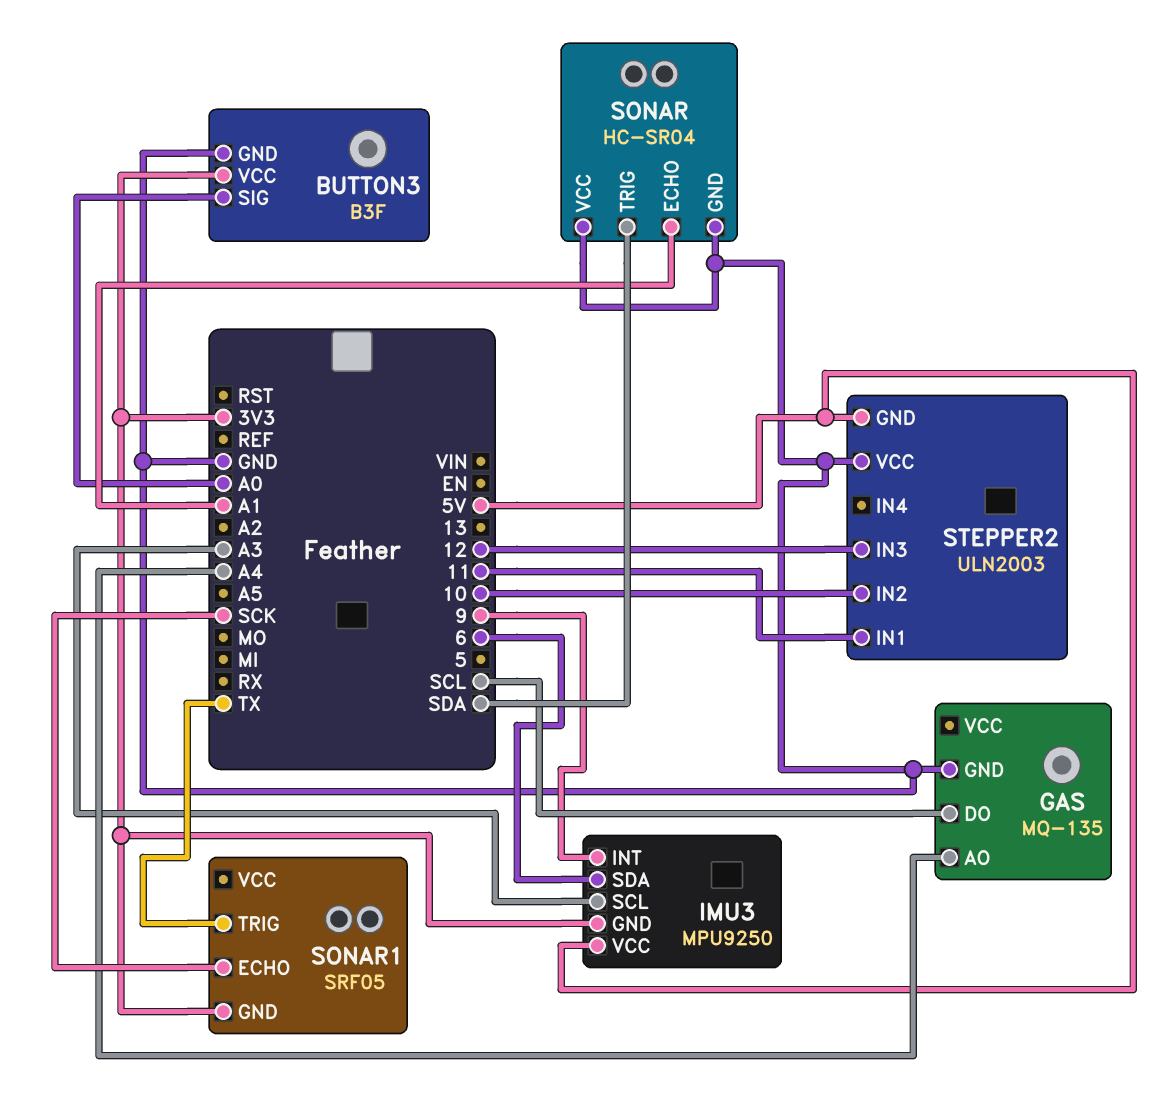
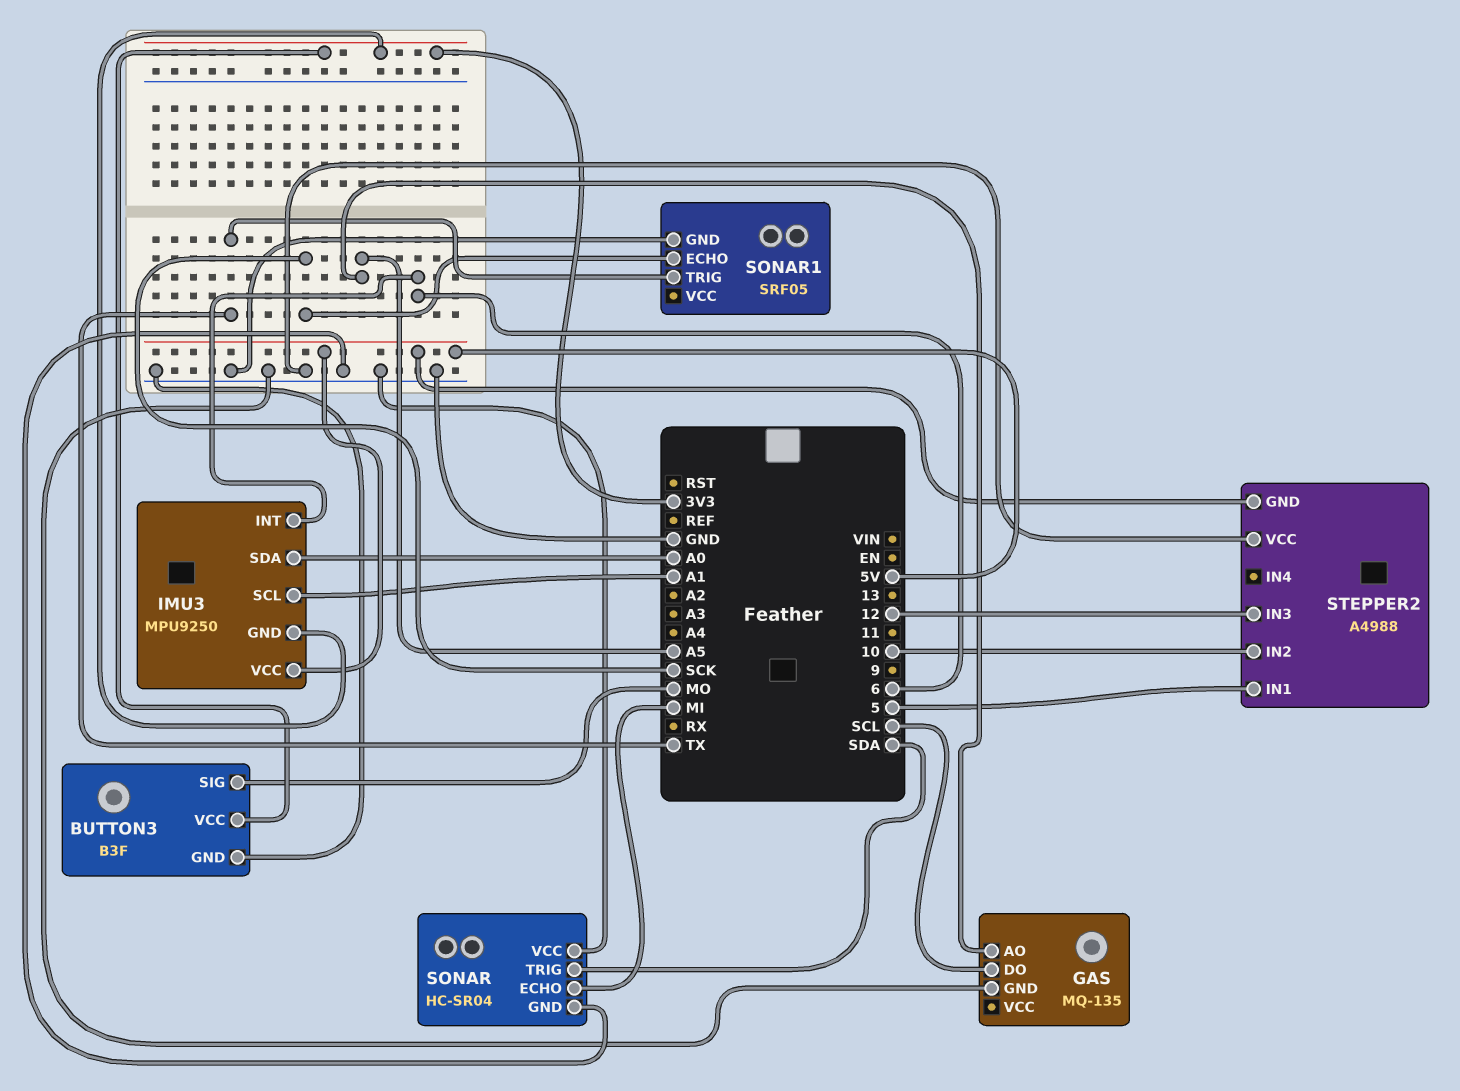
BUTTON3 pin SIG: A0 -> MO
GAS pin AO: A4 -> A5
IMU3 pin INT: 9 -> 6
IMU3 pin SCL: A3 -> A1
IMU3 pin SDA: 6 -> A0
SONAR pin ECHO: A1 -> MI
SONAR1 pin GND: 3V3 -> GND
STEPPER2: ULN2003 -> A4988
STEPPER2 pin IN1: 11 -> 5

